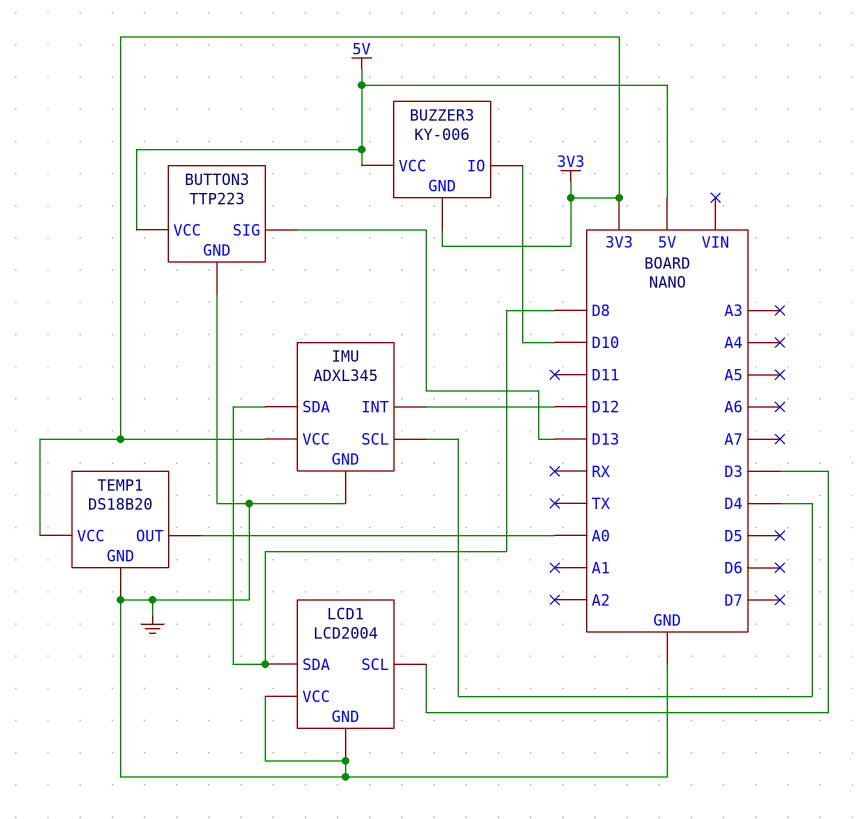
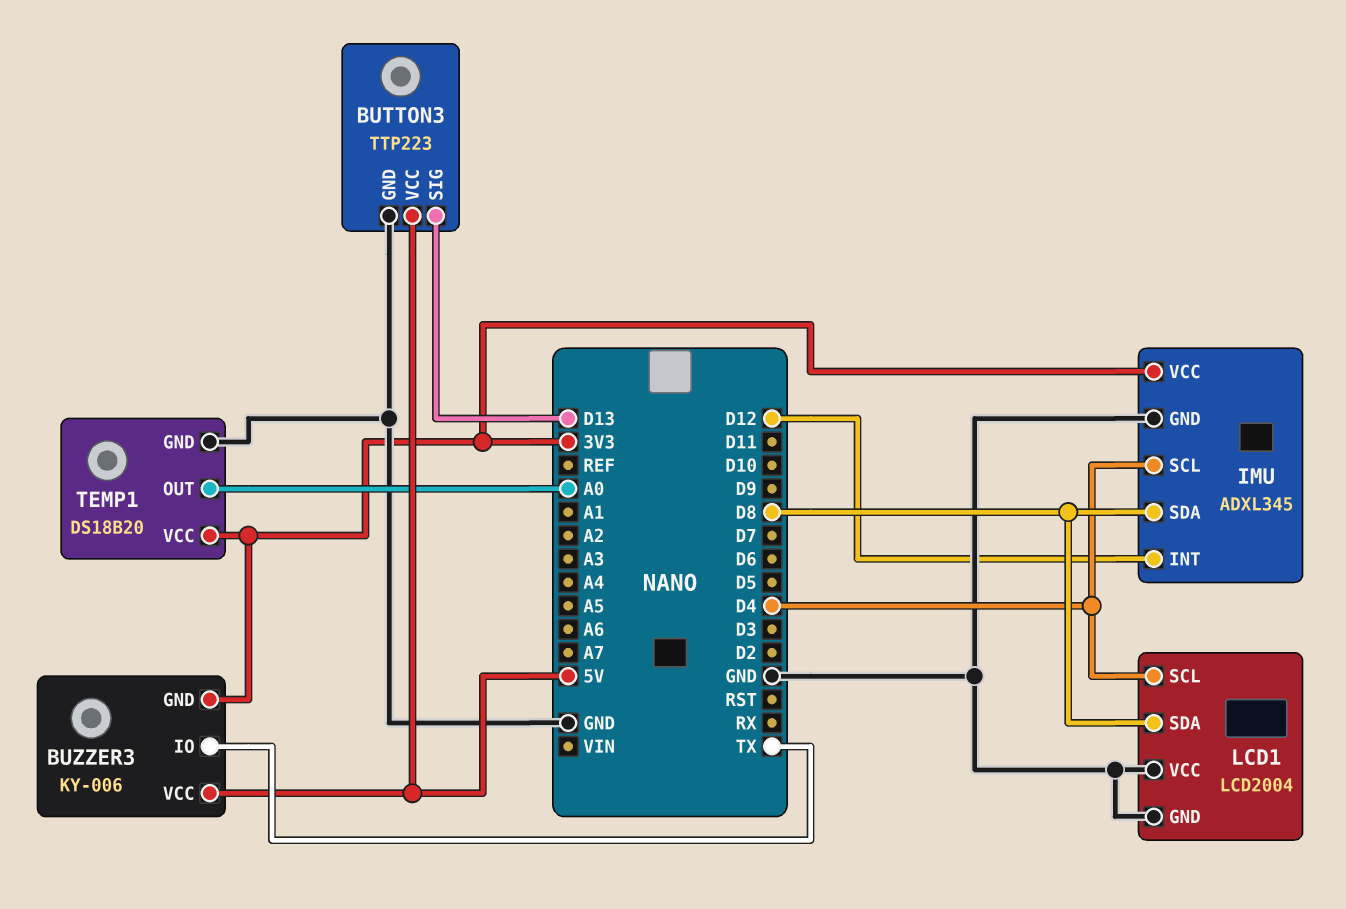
BUZZER3 pin IO: D10 -> TX
LCD1 pin SCL: D3 -> D4

